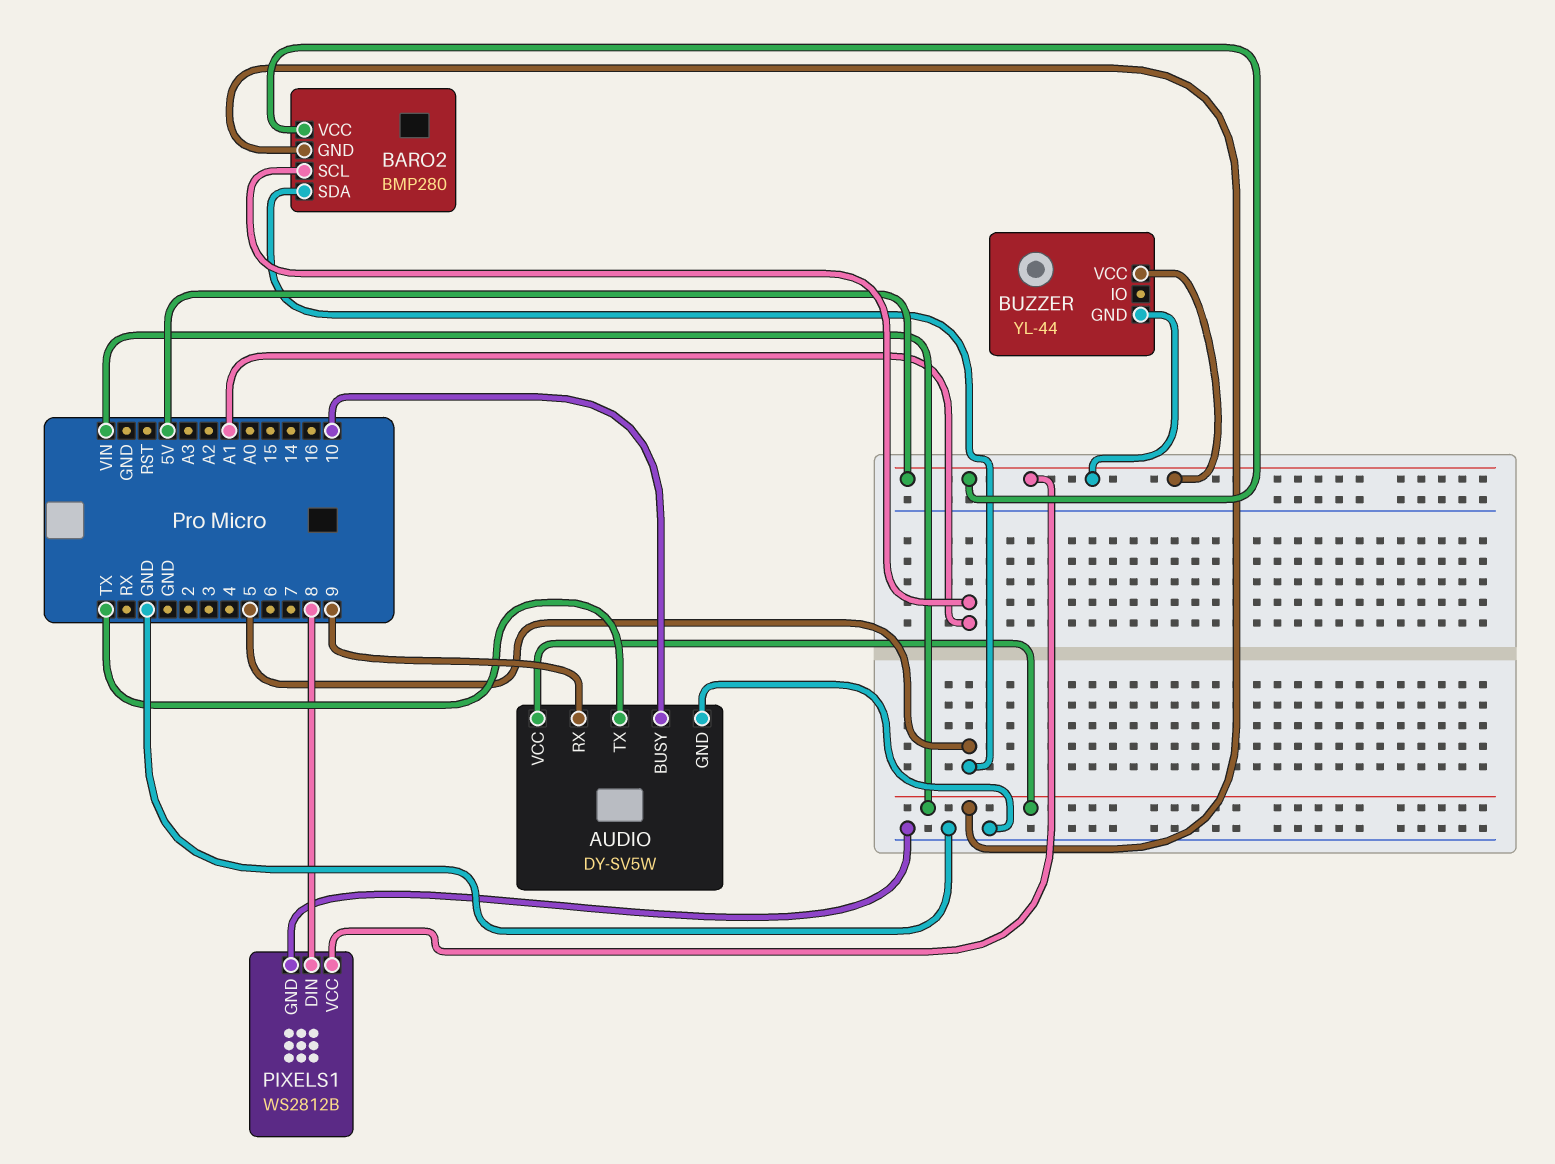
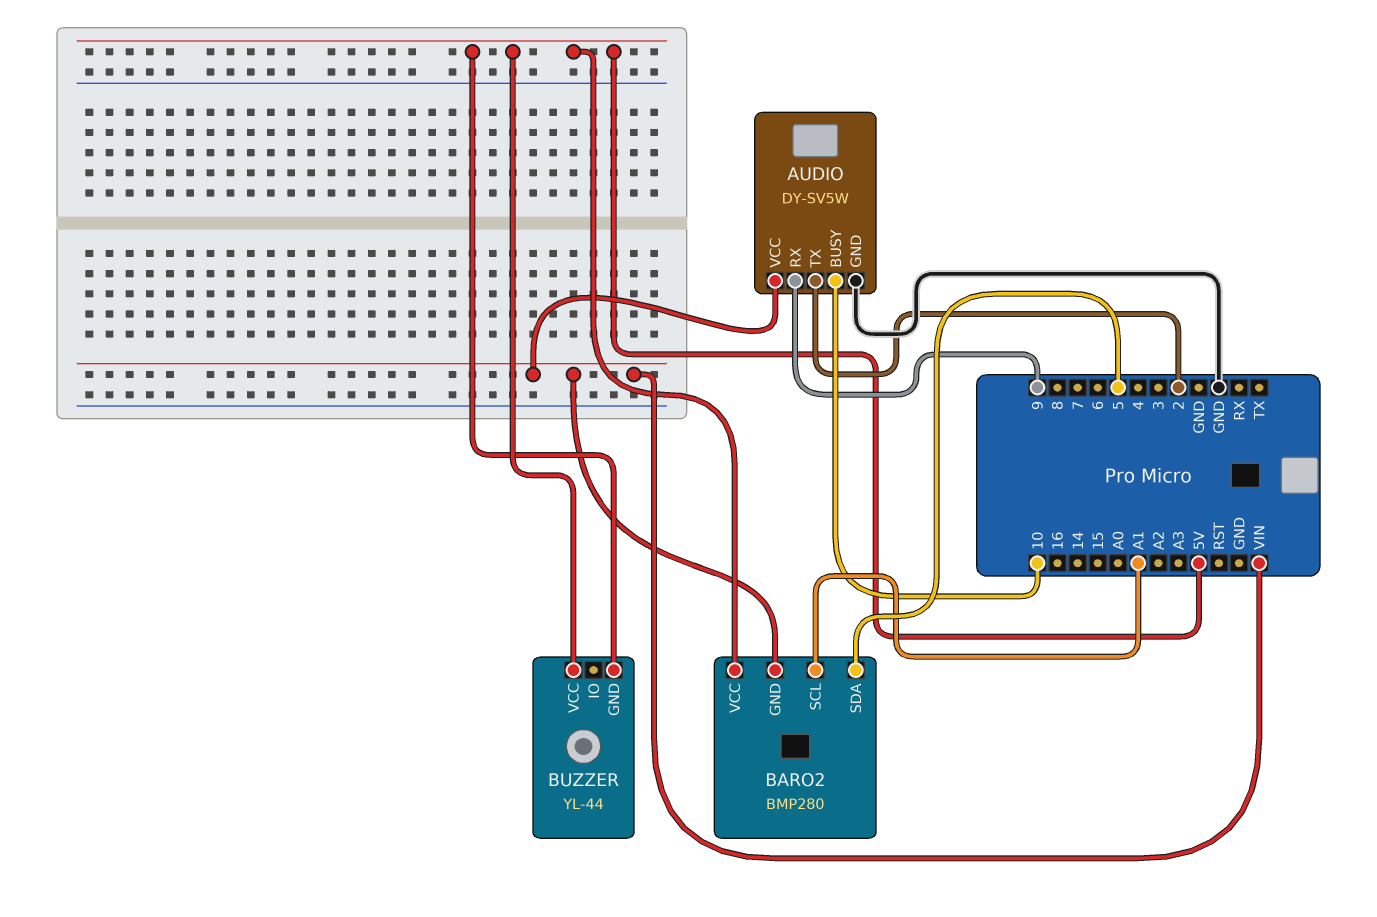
AUDIO pin TX: TX -> 2
PIXELS1: WS2812B -> none
PIXELS1 pin DIN: 8 -> none
PIXELS1 pin GND: GND -> none
PIXELS1 pin VCC: 5V -> none

